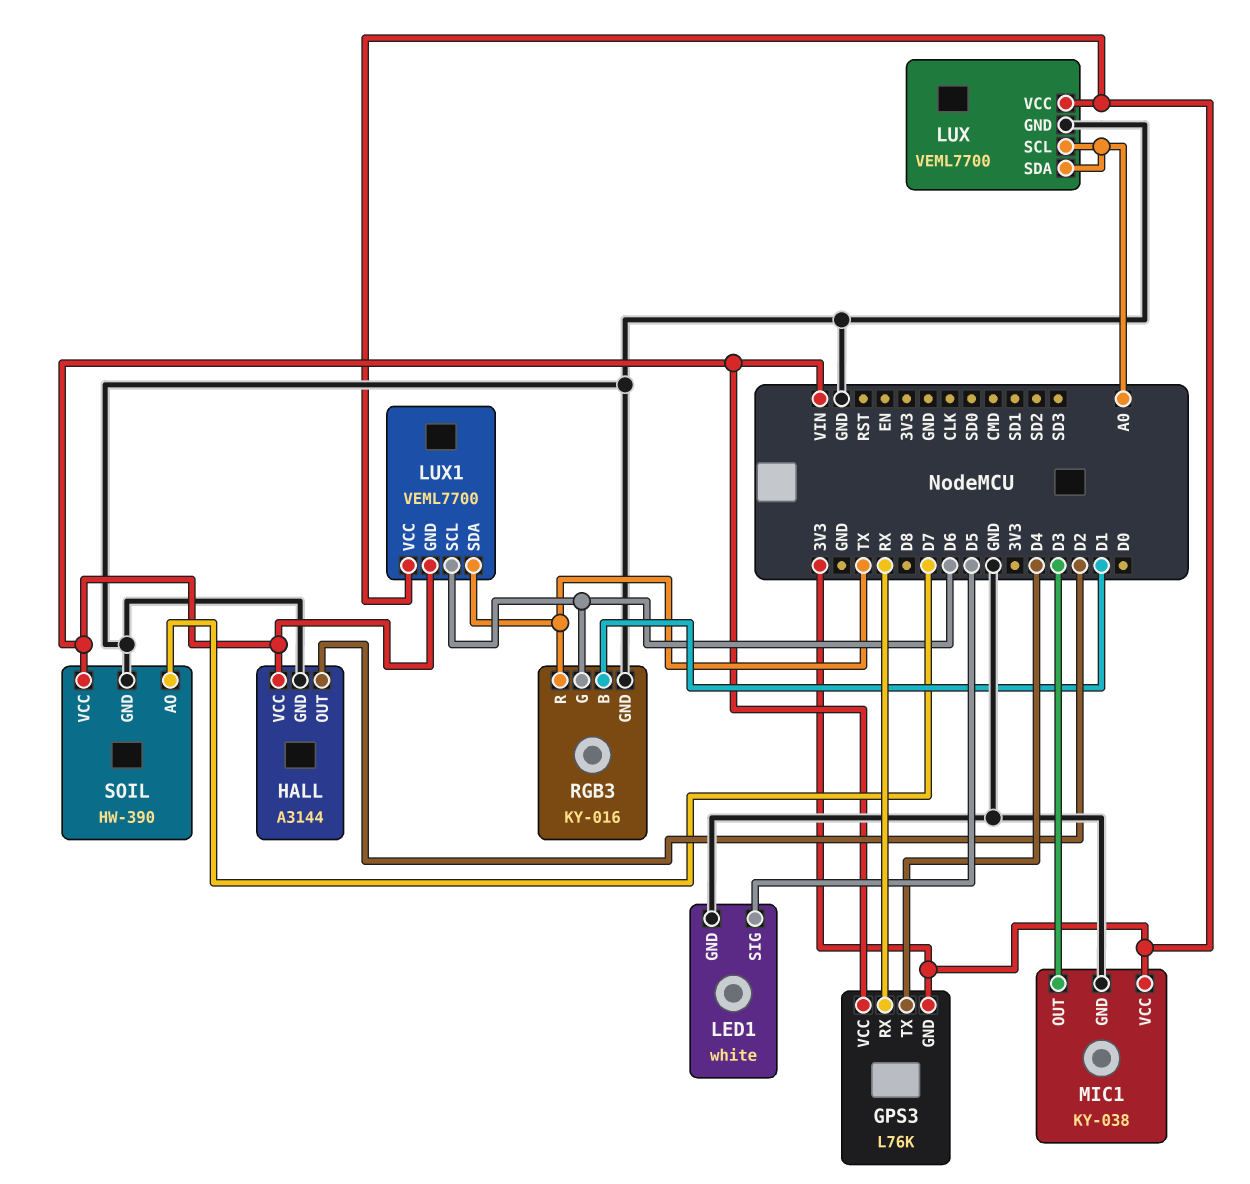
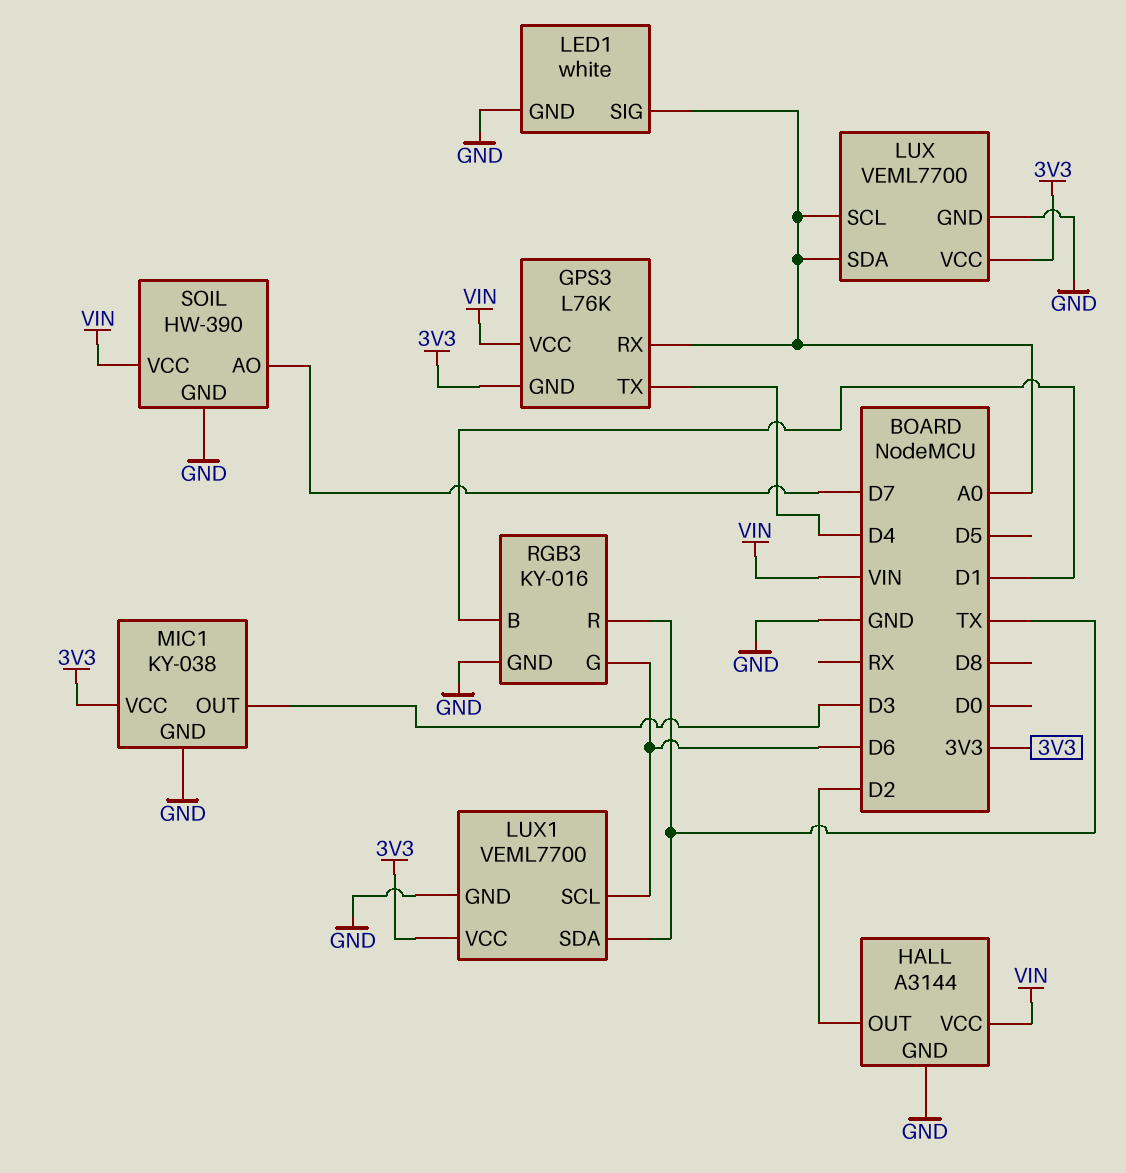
GPS3 pin RX: RX -> A0
LED1 pin SIG: D5 -> A0
LUX1 pin GND: VIN -> GND

